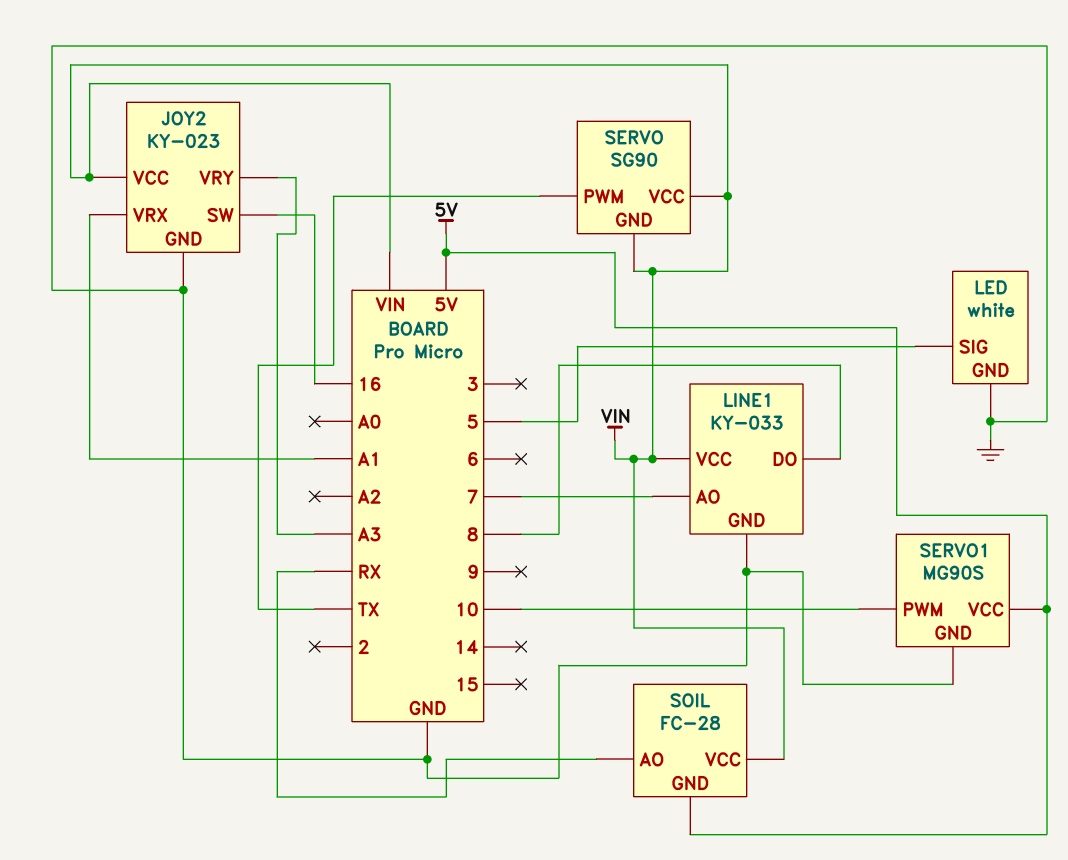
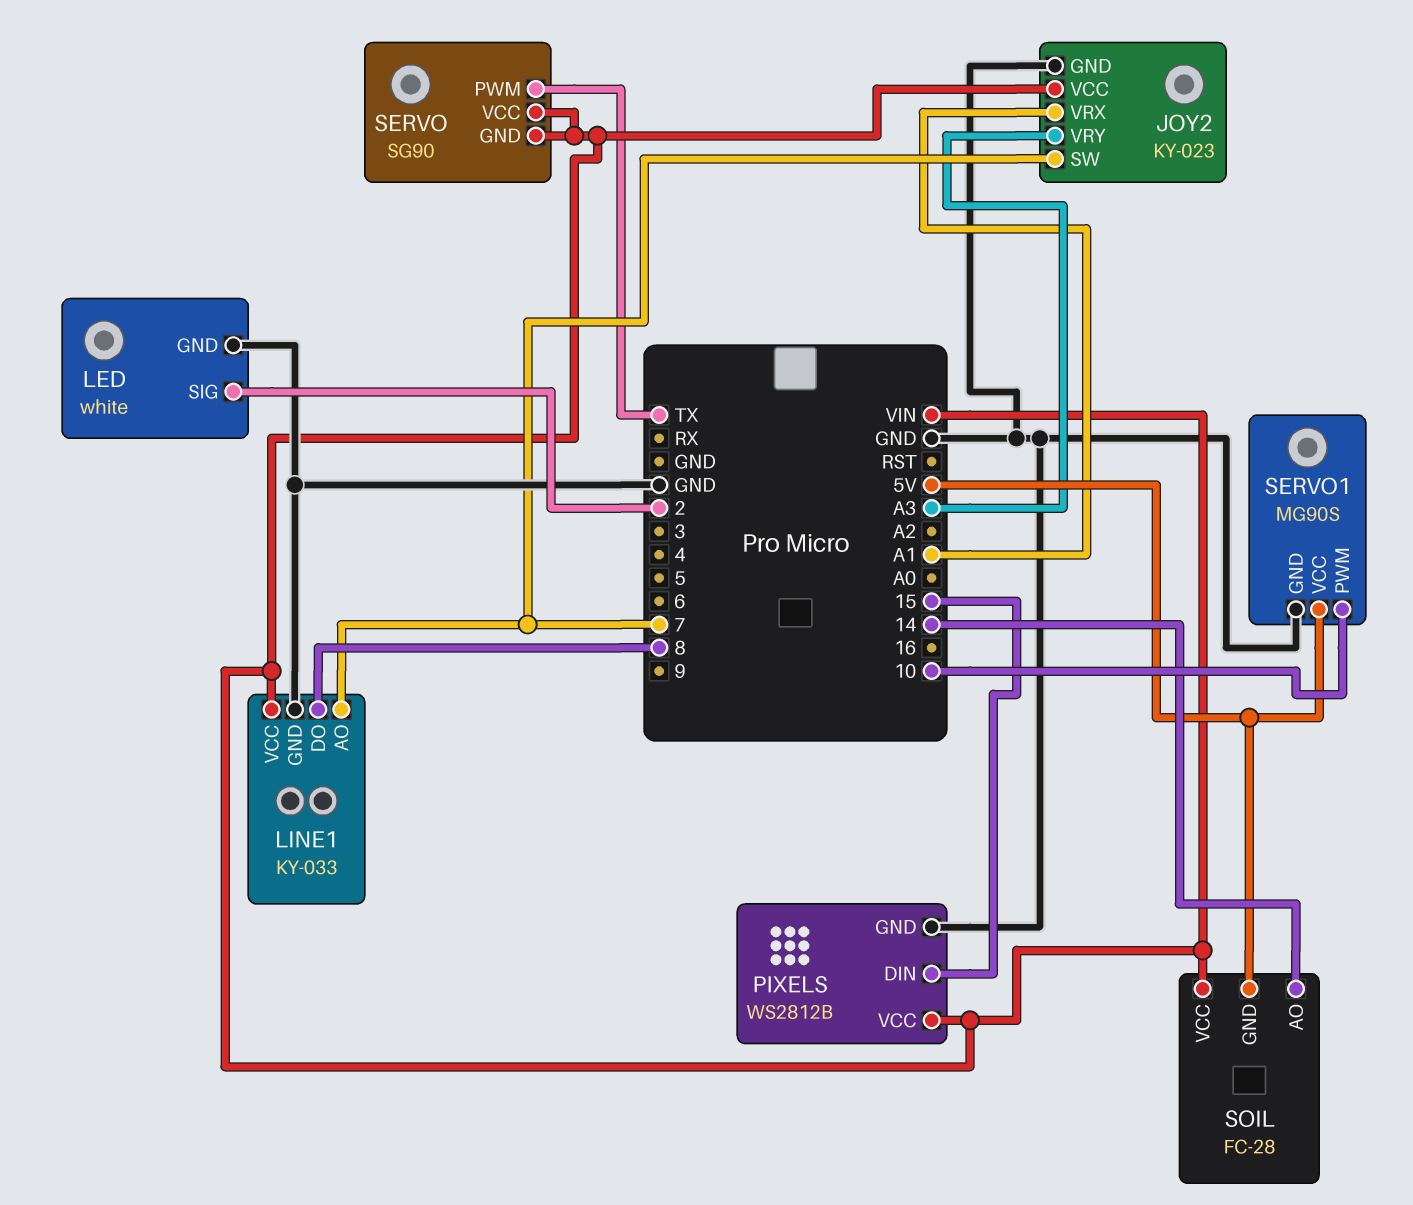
JOY2 pin SW: 16 -> 7
LED pin SIG: 5 -> 2
PIXELS: none -> WS2812B
PIXELS pin DIN: none -> 15
PIXELS pin GND: none -> GND
PIXELS pin VCC: none -> VIN
SOIL pin AO: RX -> 14

